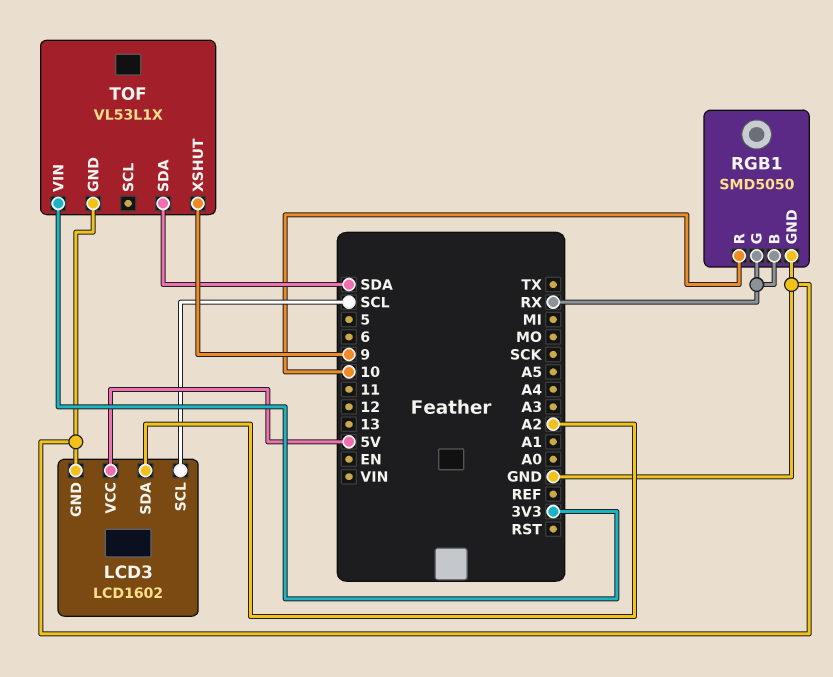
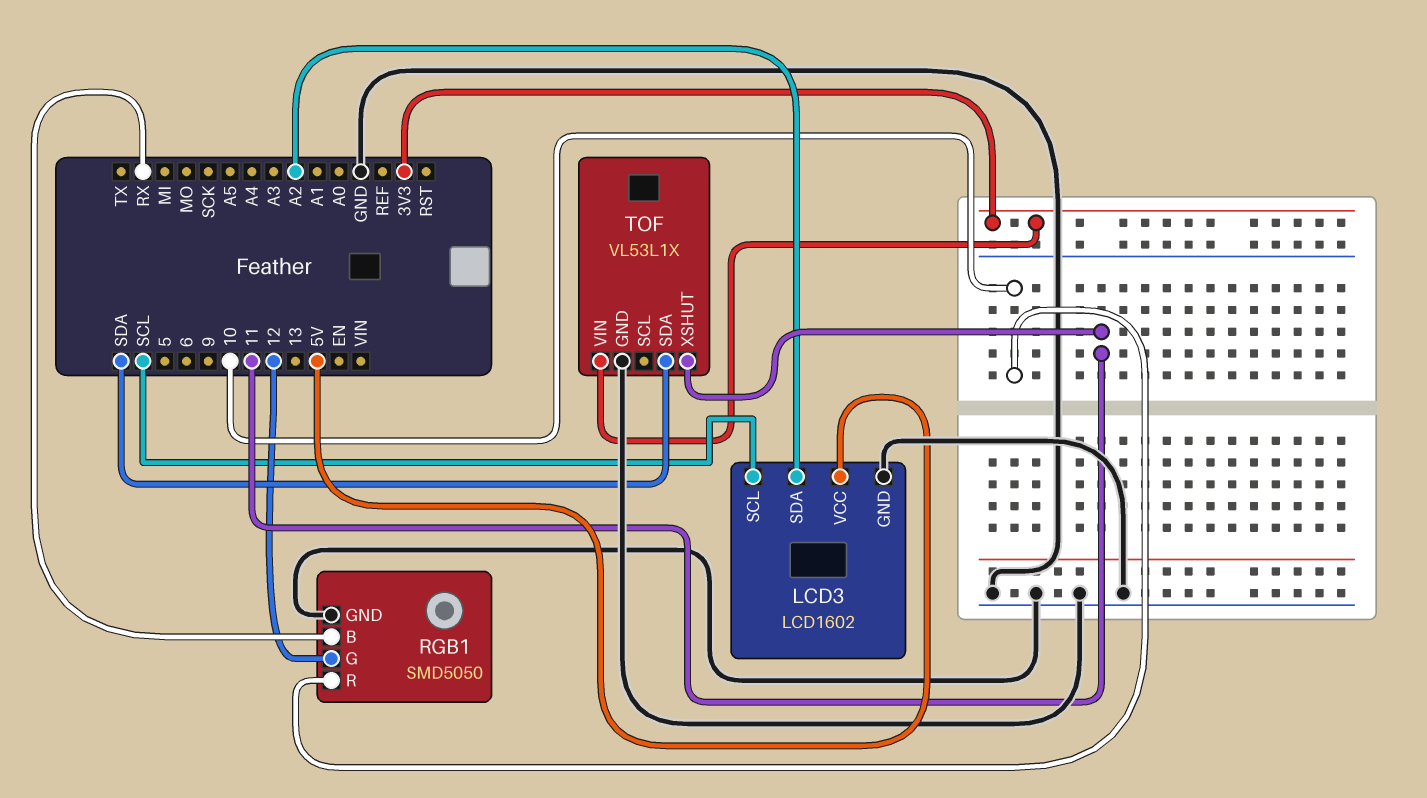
RGB1 pin G: RX -> 12
TOF pin XSHUT: 9 -> 11

